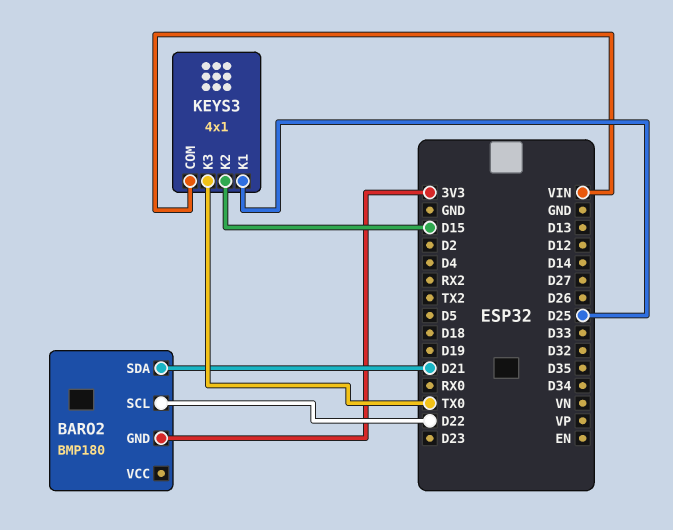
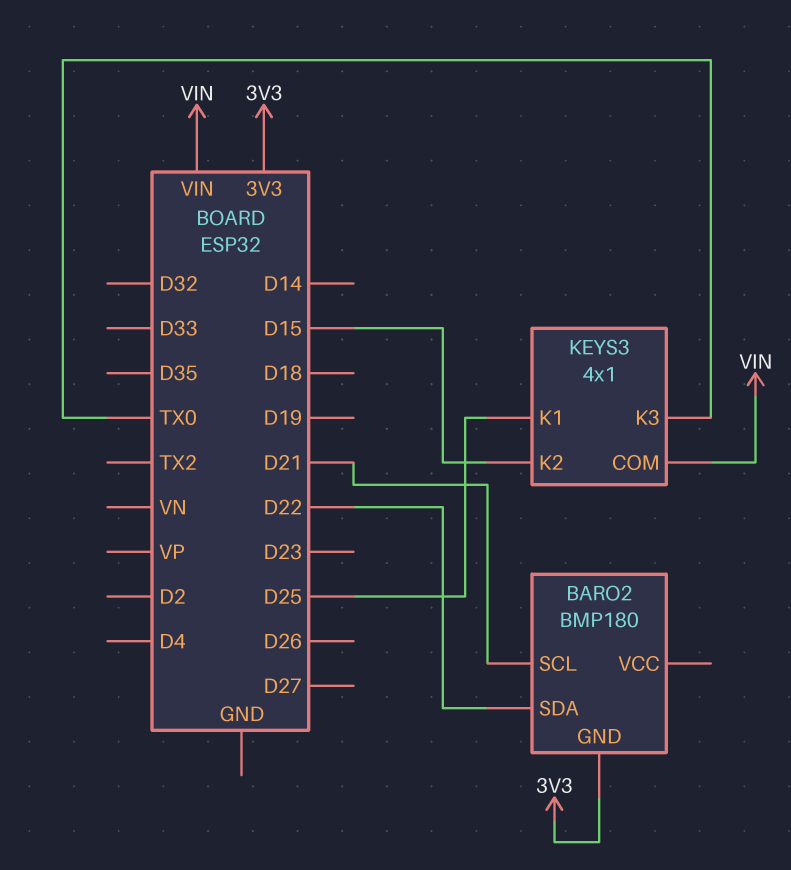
BARO2 pin SCL: D22 -> D21
BARO2 pin SDA: D21 -> D22

